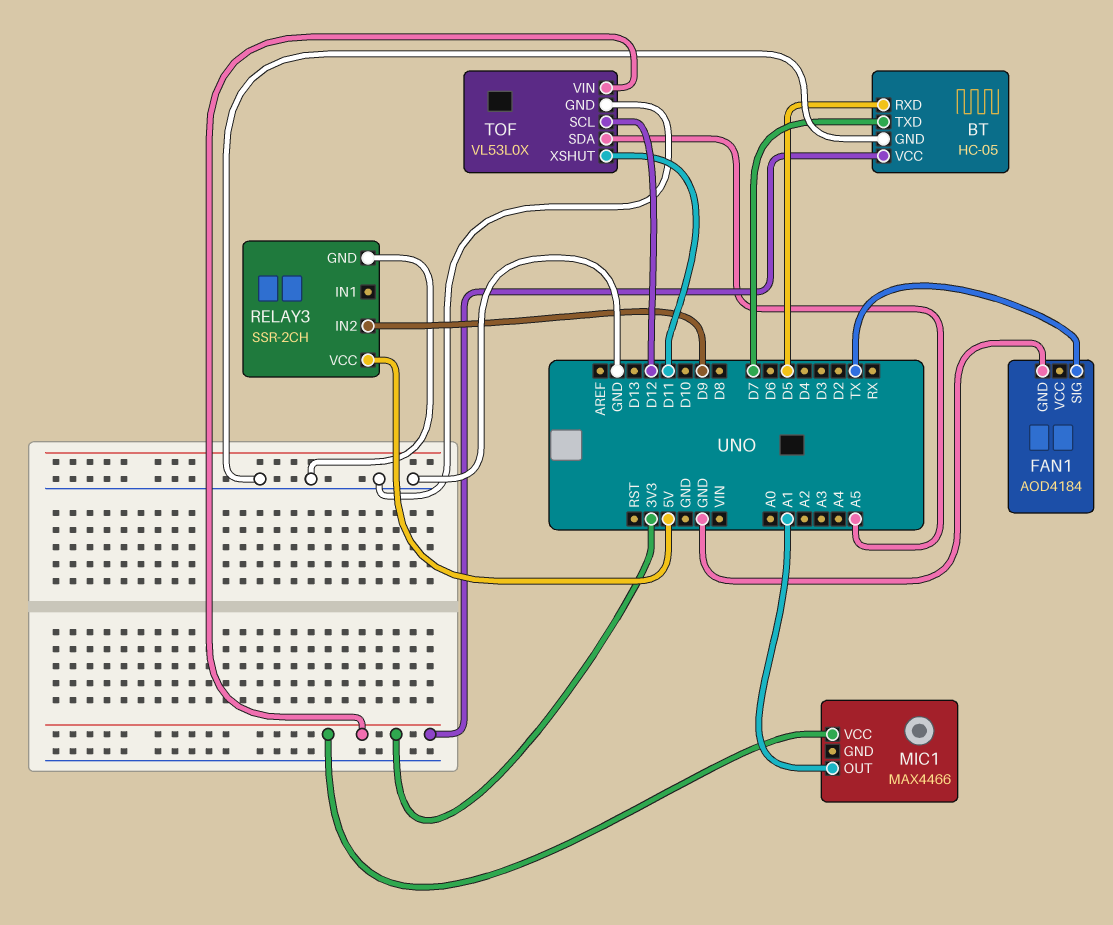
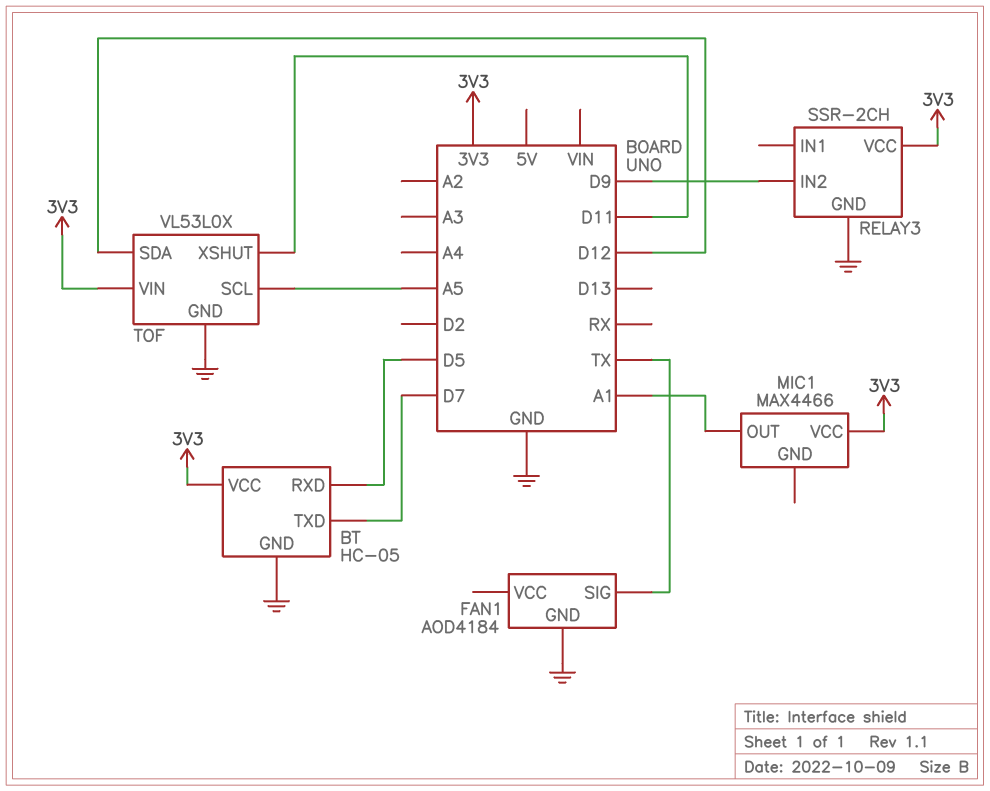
RELAY3 pin VCC: 5V -> 3V3
TOF pin SCL: D12 -> A5
TOF pin SDA: A5 -> D12

